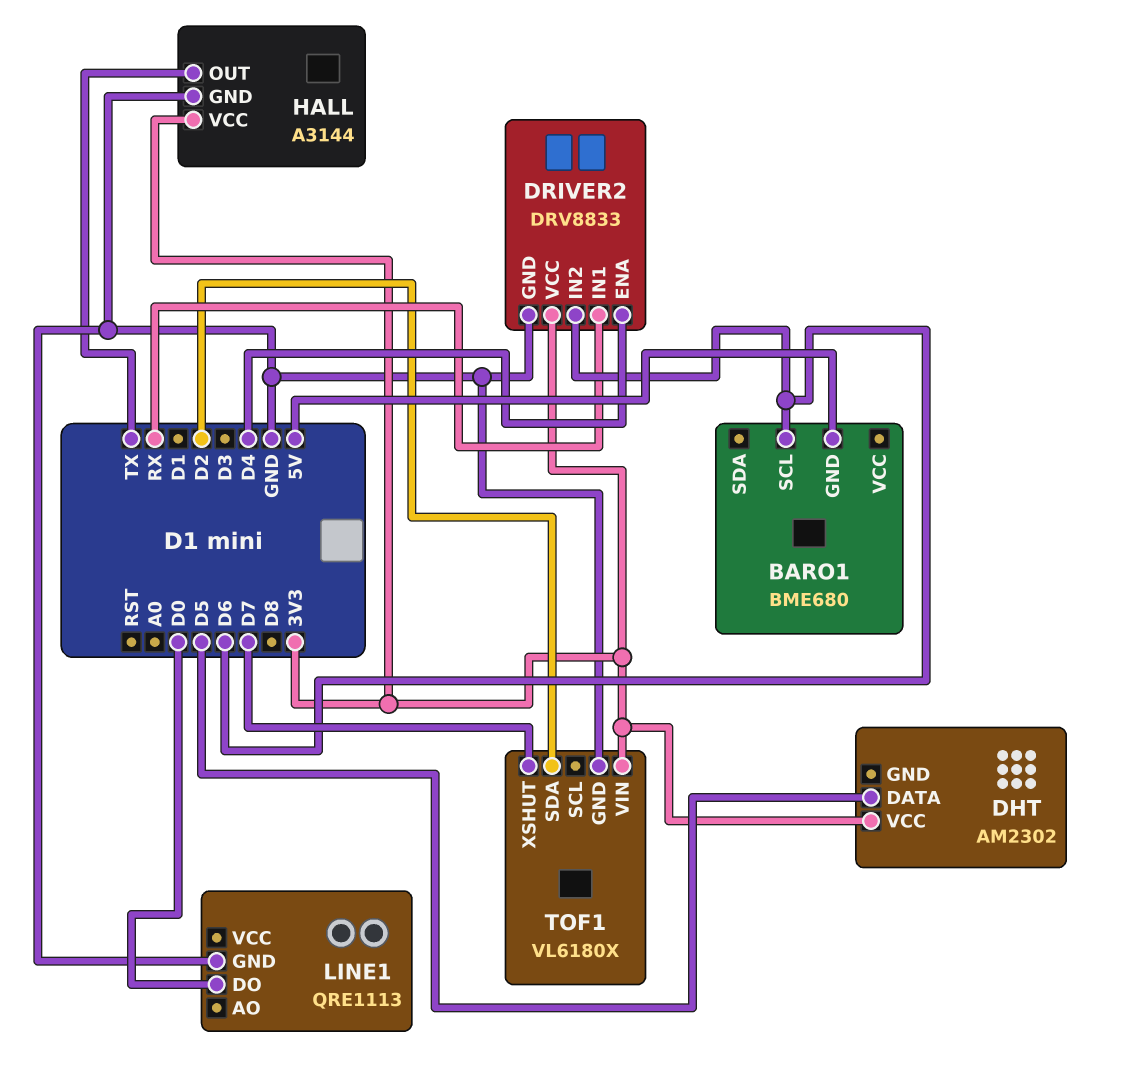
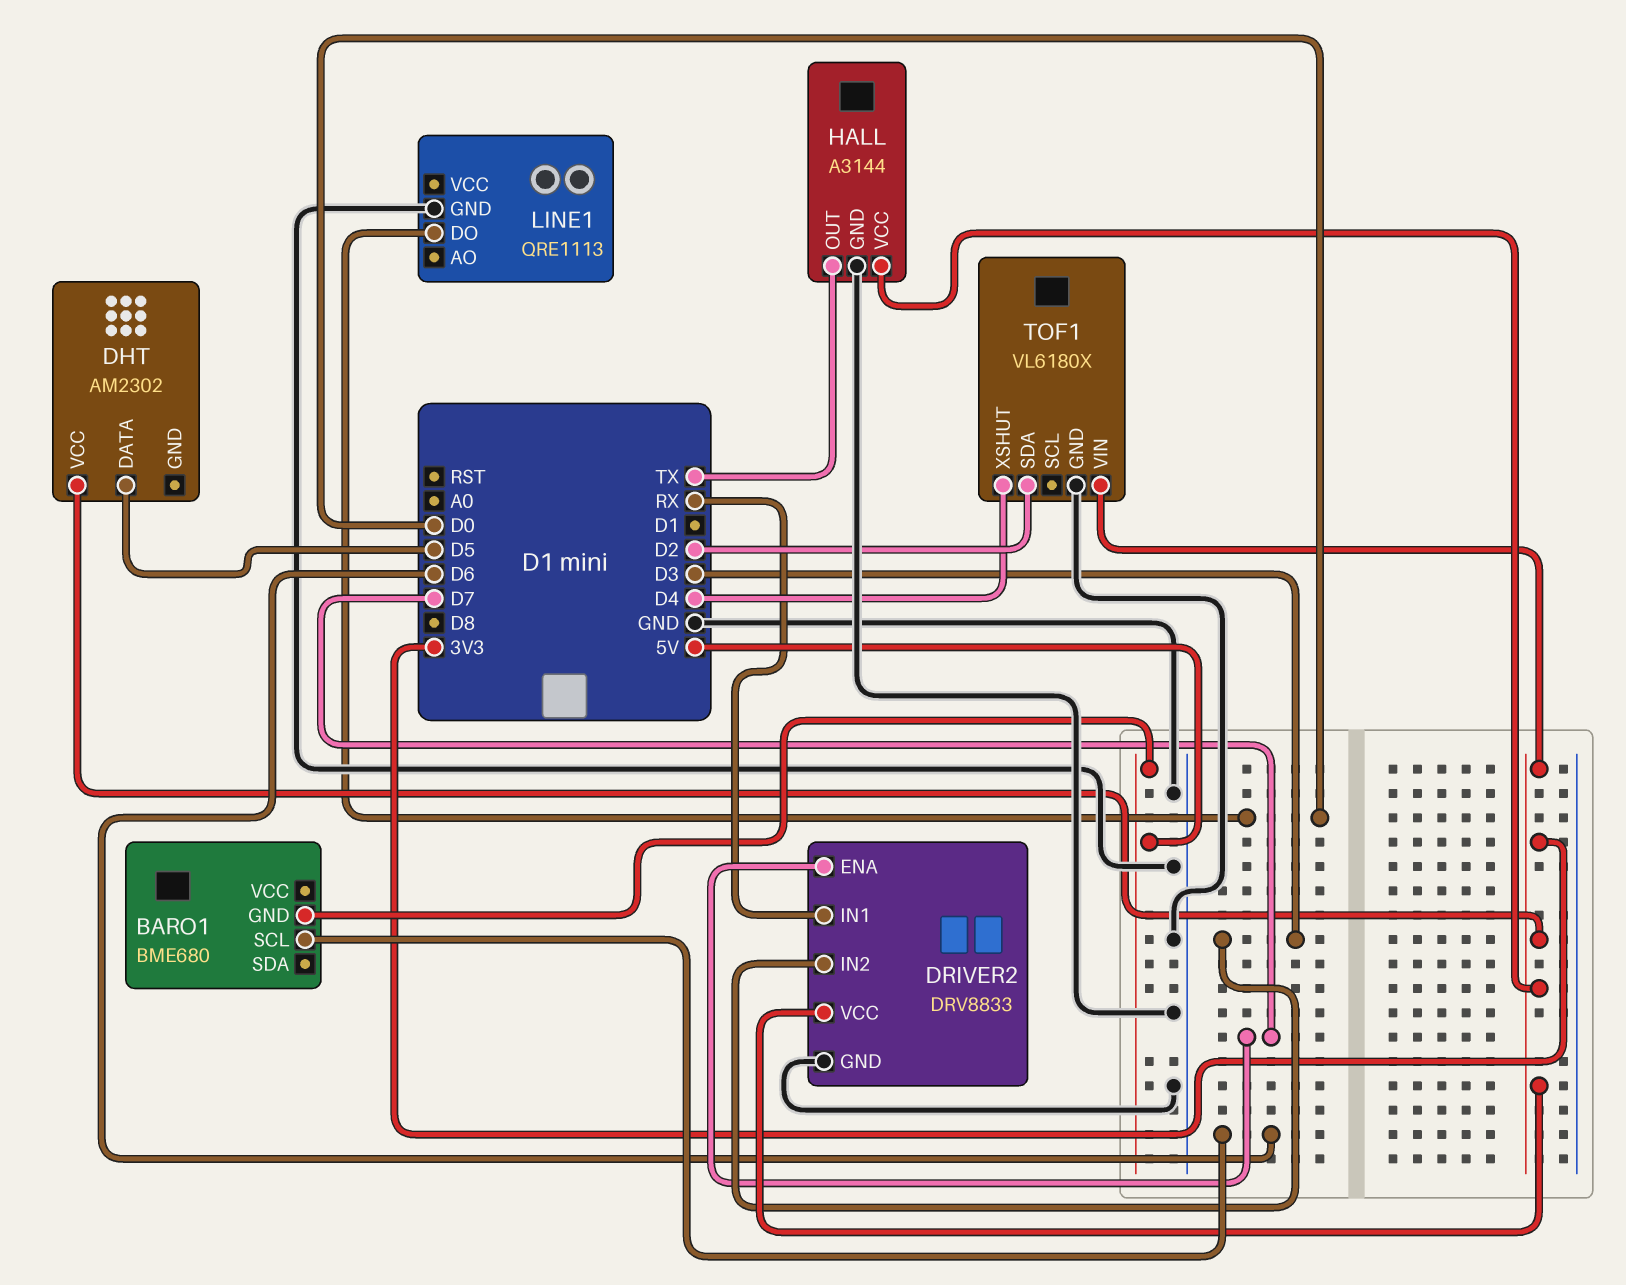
DRIVER2 pin ENA: D4 -> D7
DRIVER2 pin IN2: D6 -> D3
TOF1 pin XSHUT: D7 -> D4

